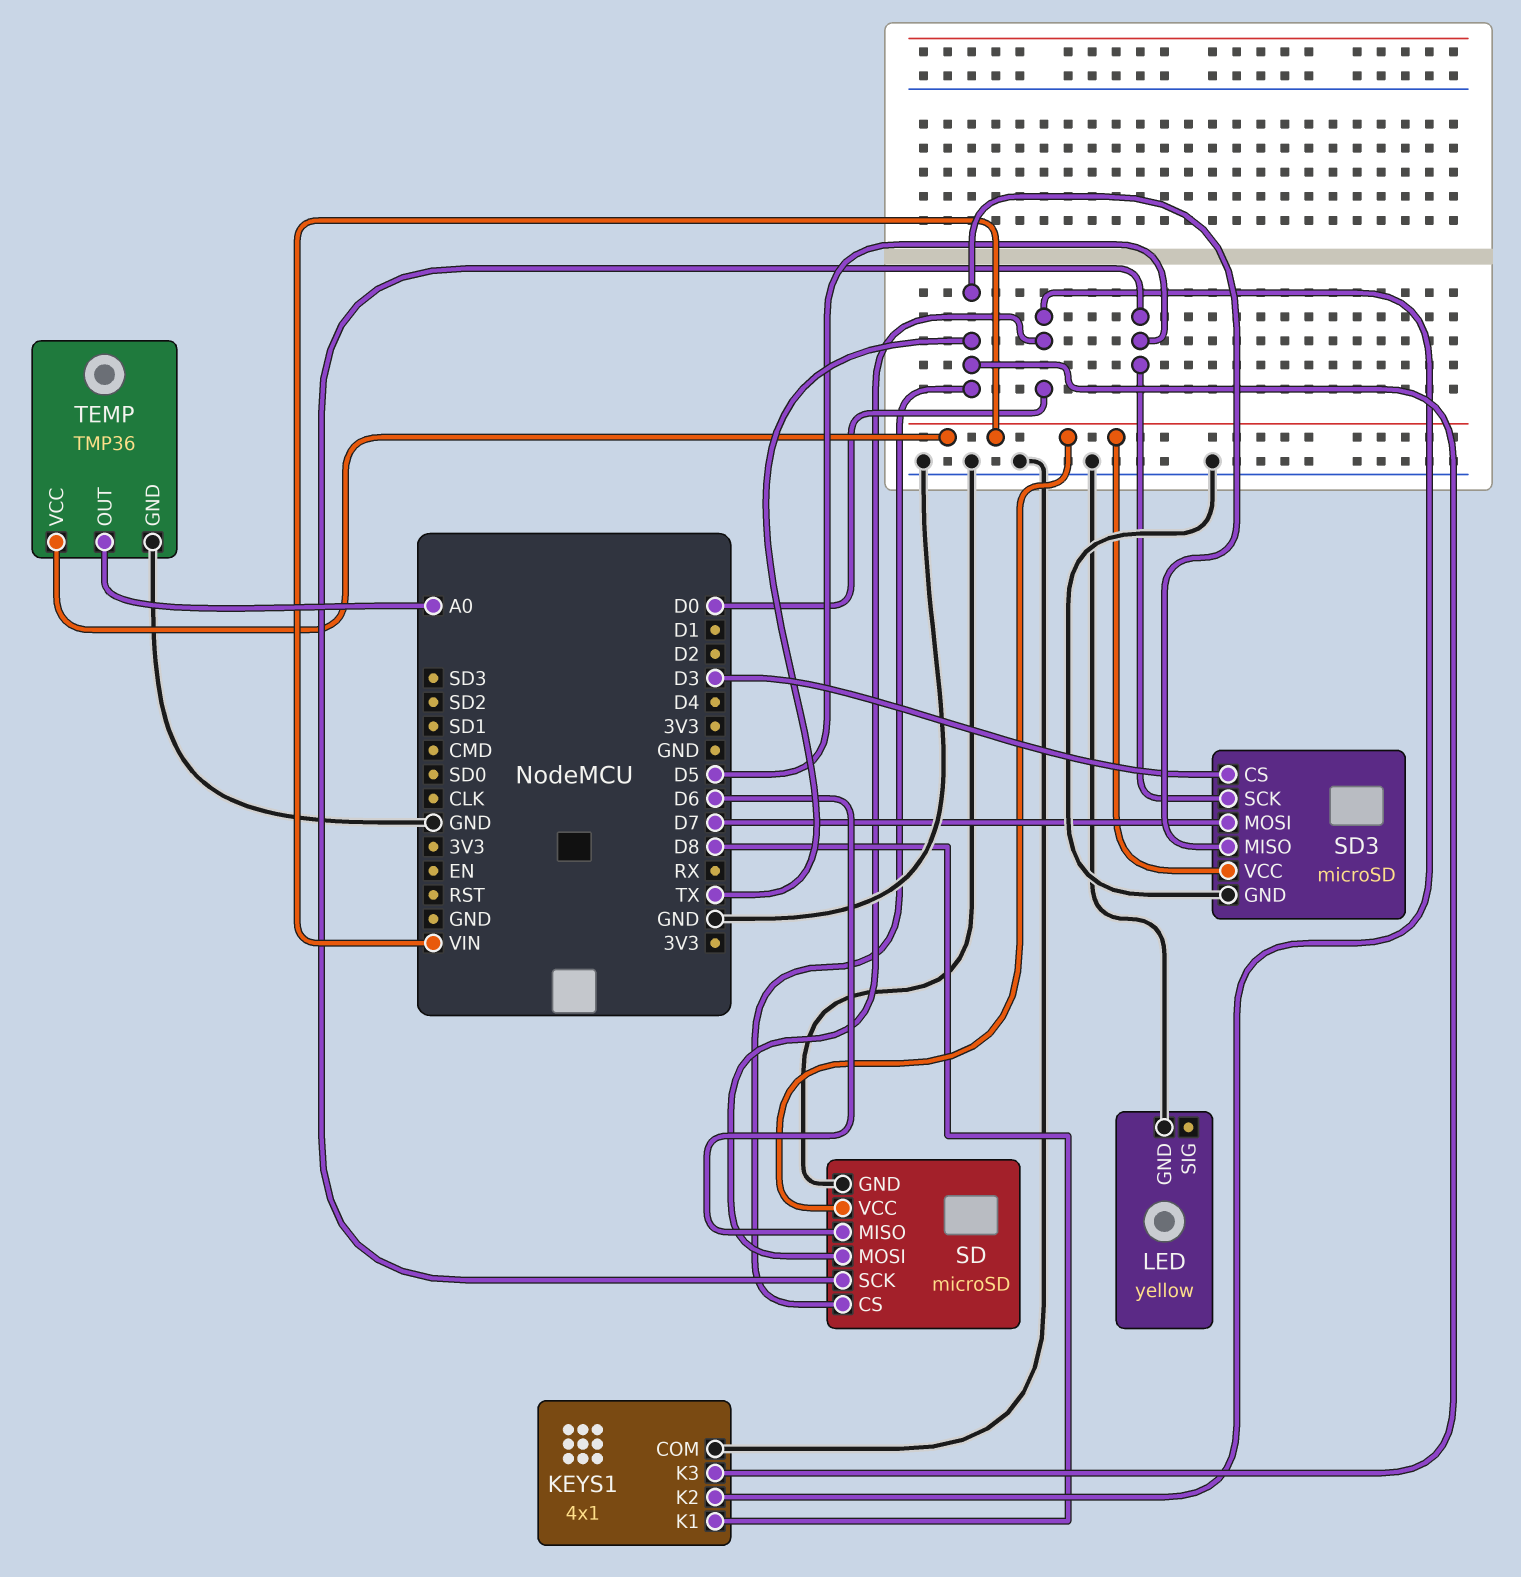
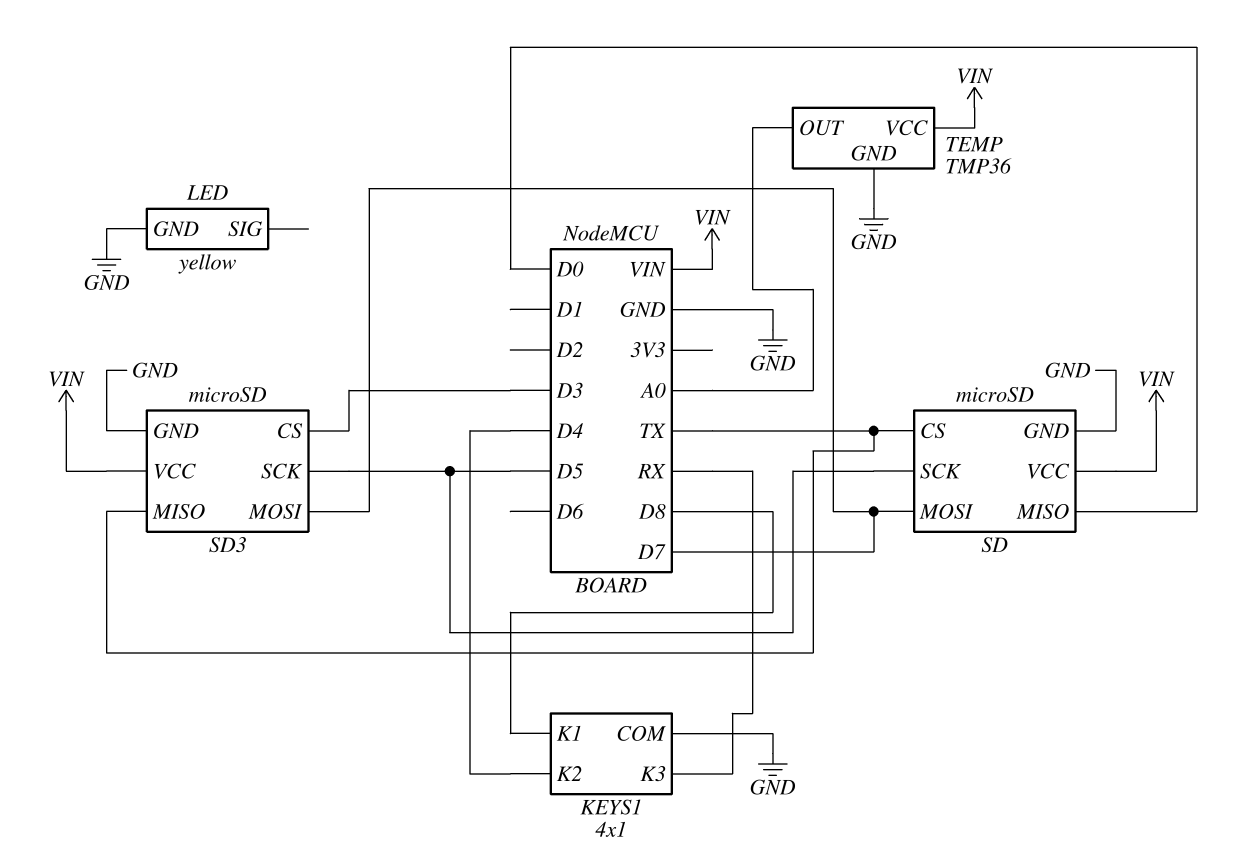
KEYS1 pin K2: D0 -> D4
KEYS1 pin K3: TX -> RX
SD pin MISO: D6 -> D0
SD pin MOSI: D0 -> D7

